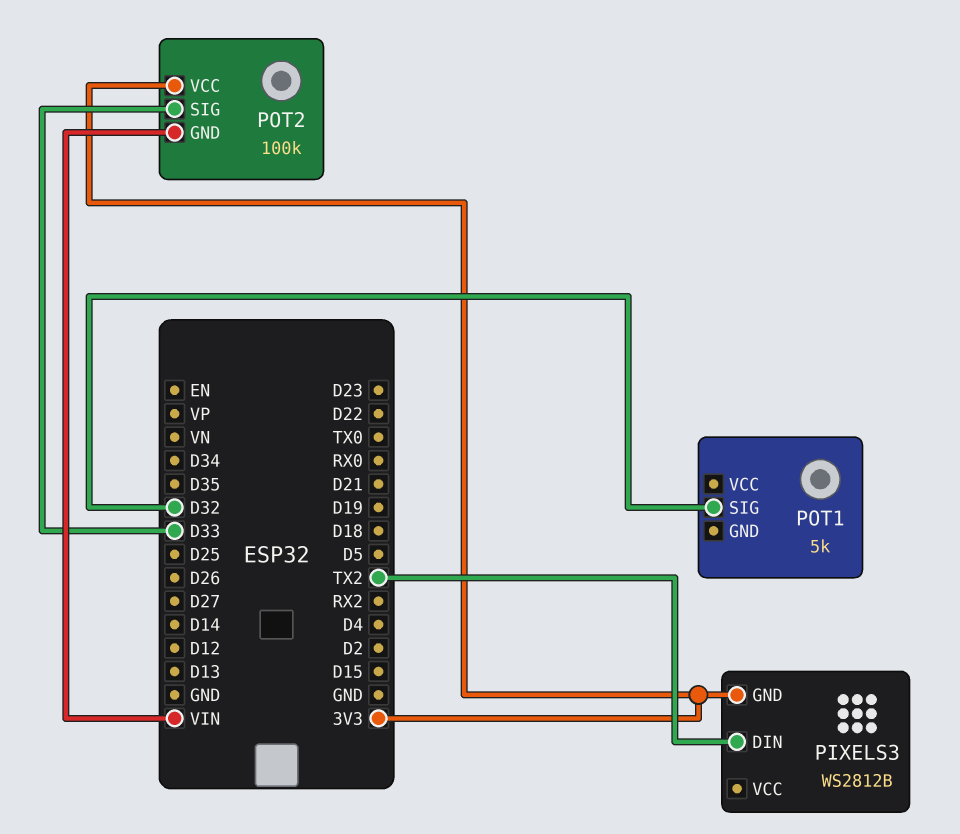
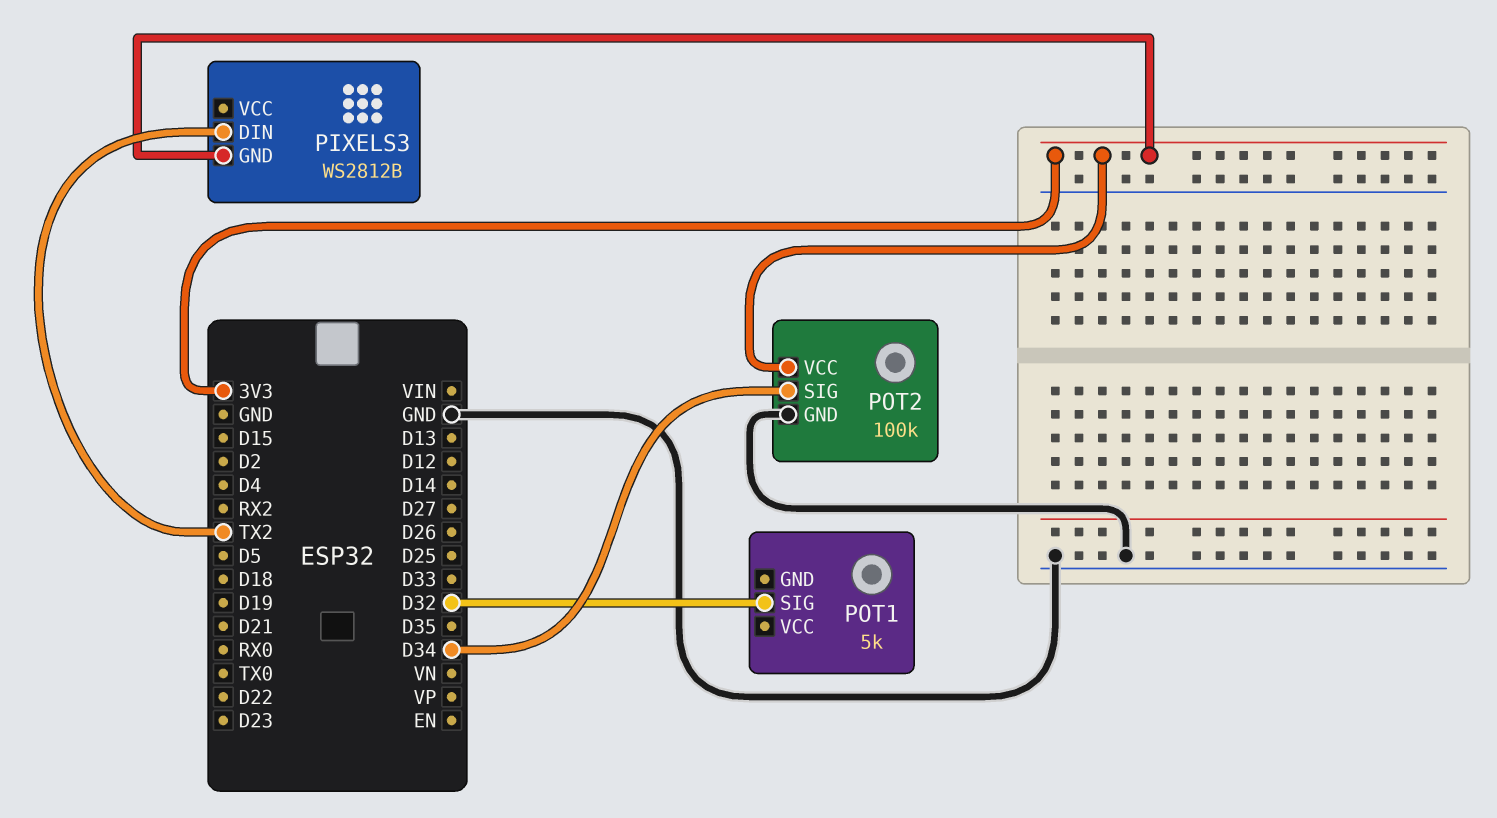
POT2 pin GND: VIN -> GND
POT2 pin SIG: D33 -> D34

